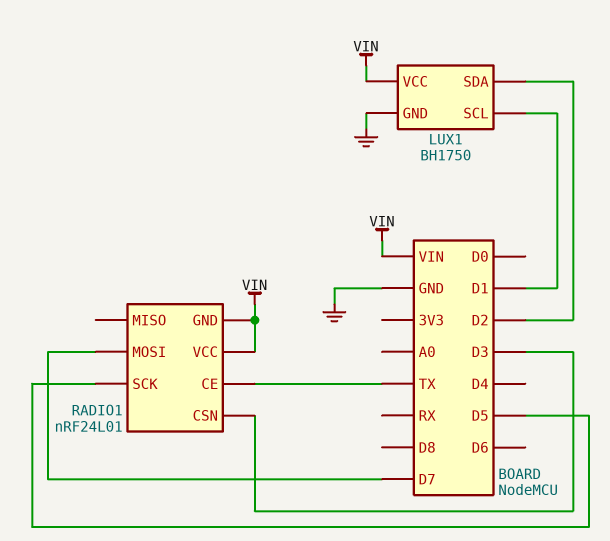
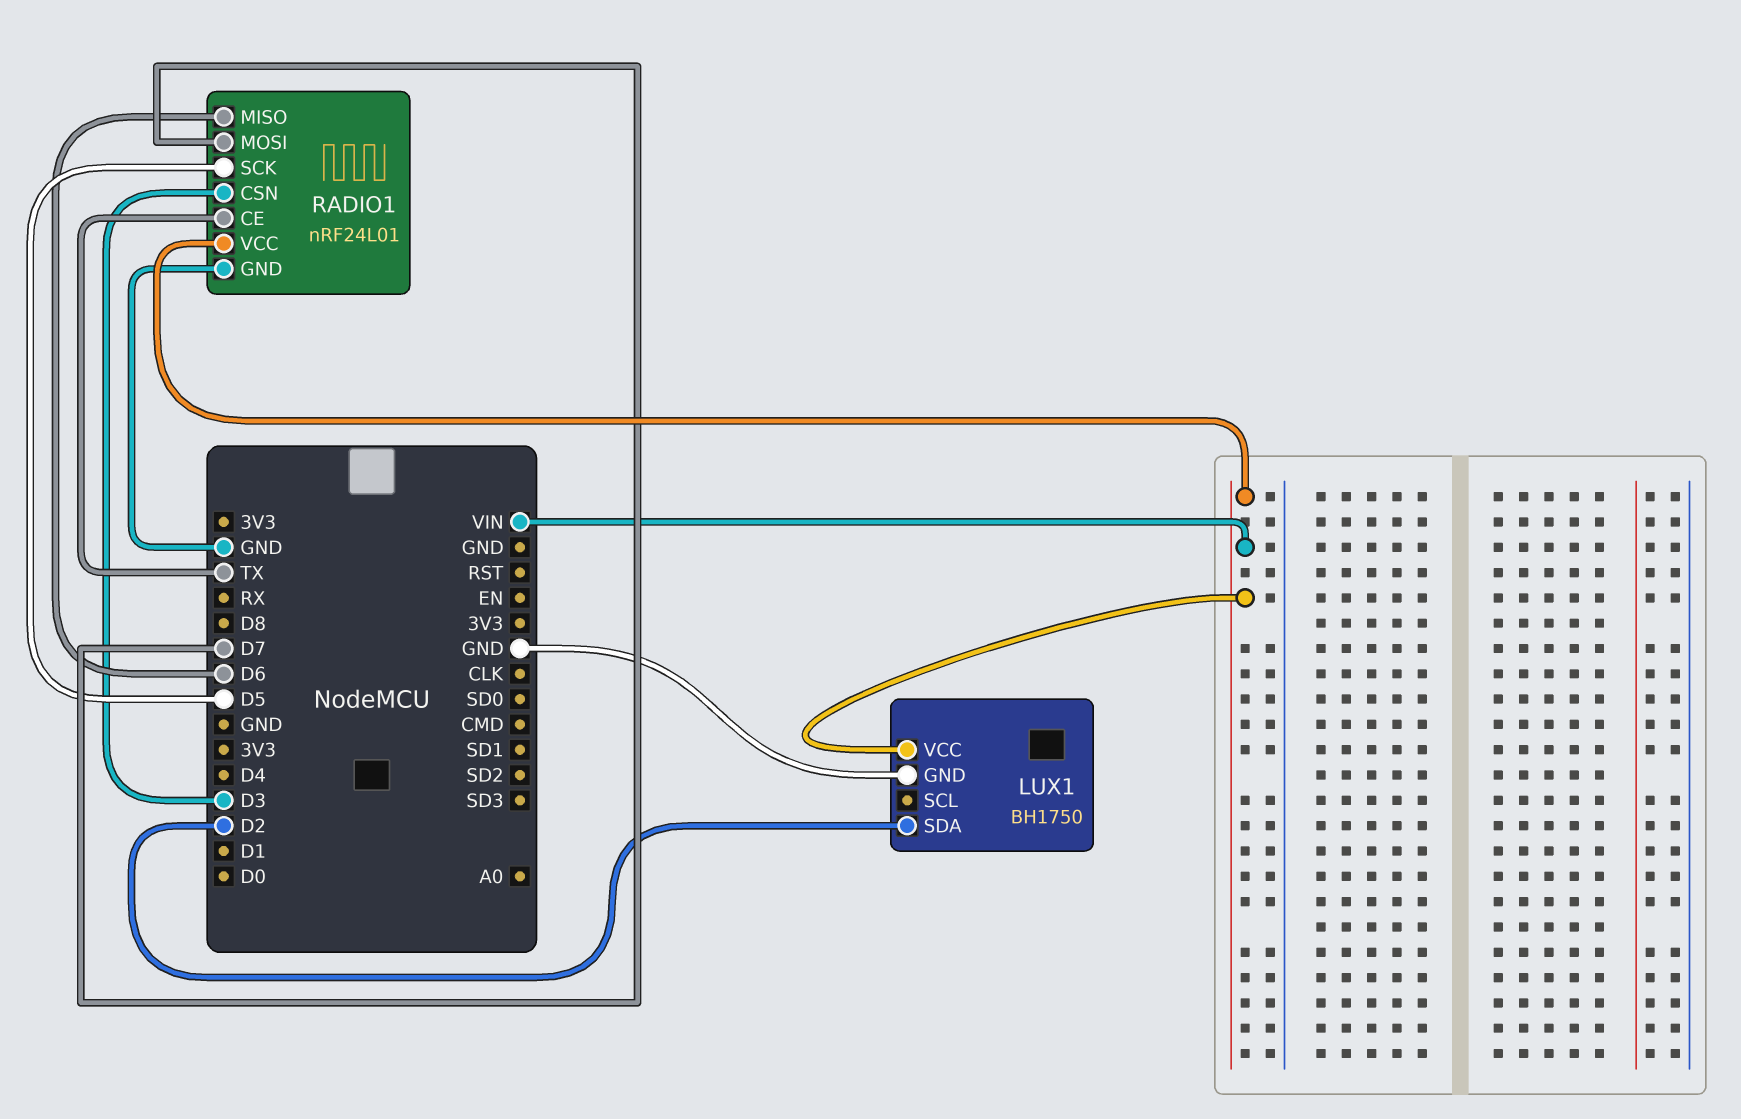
LUX1 pin SCL: D1 -> none
RADIO1 pin GND: VIN -> GND
RADIO1 pin MISO: none -> D6

